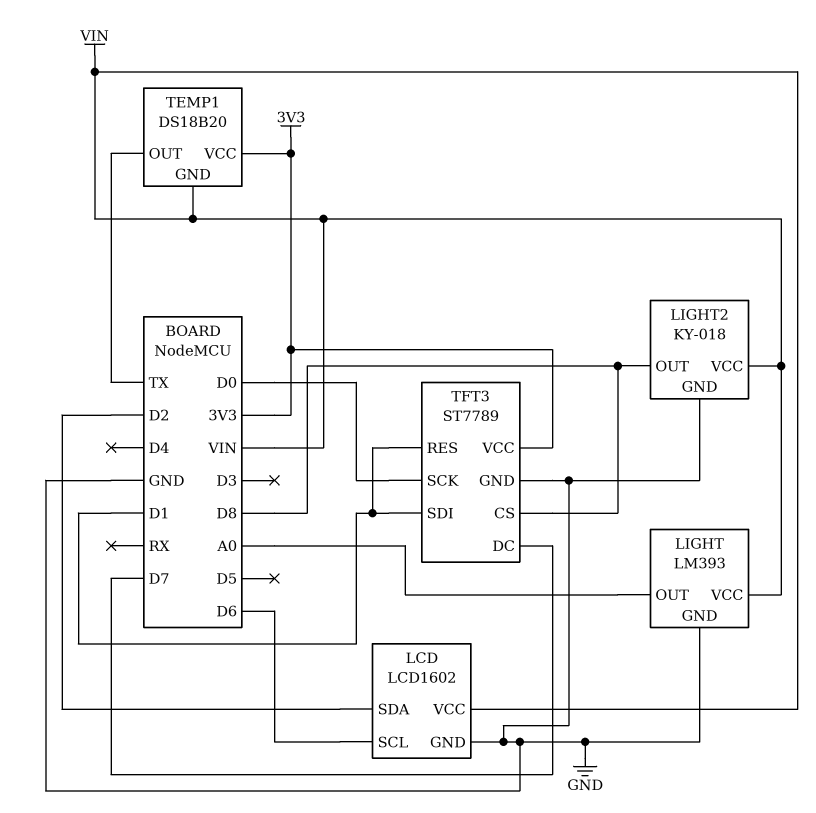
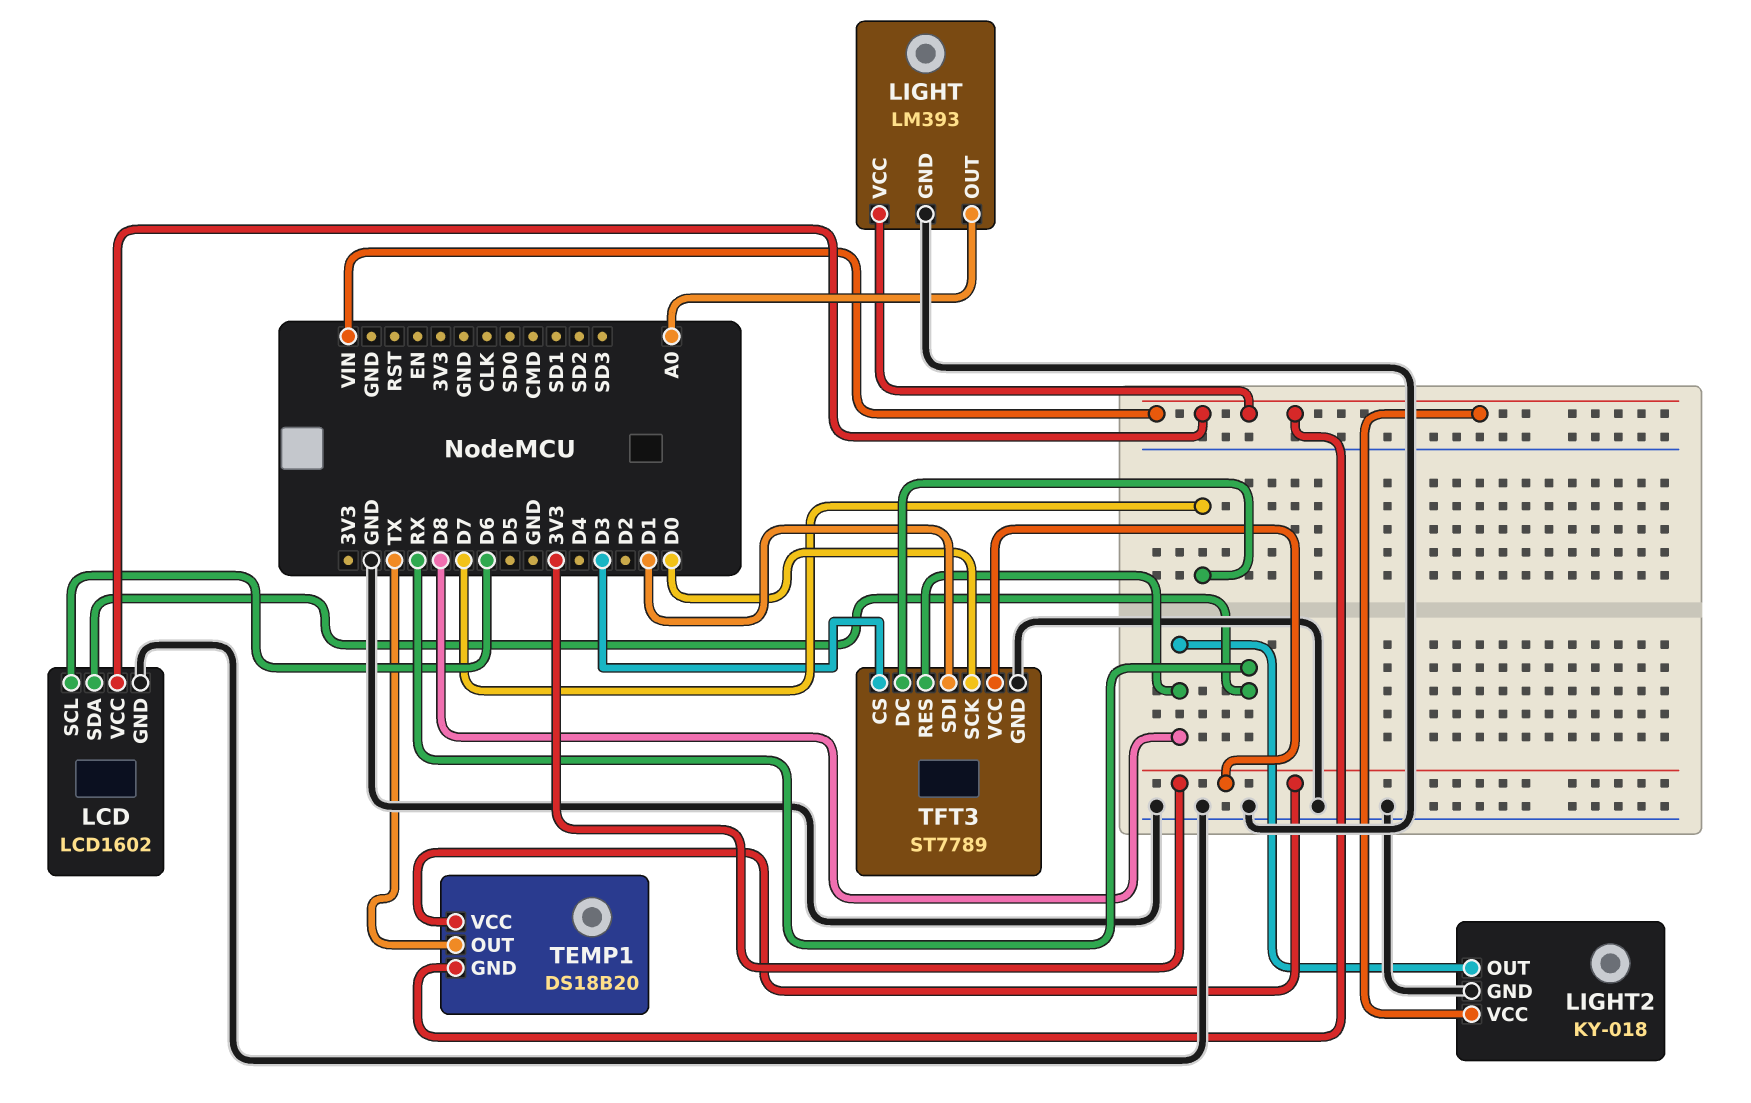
LCD pin SDA: D2 -> RX
TFT3 pin CS: D8 -> D3
TFT3 pin RES: D1 -> D8

